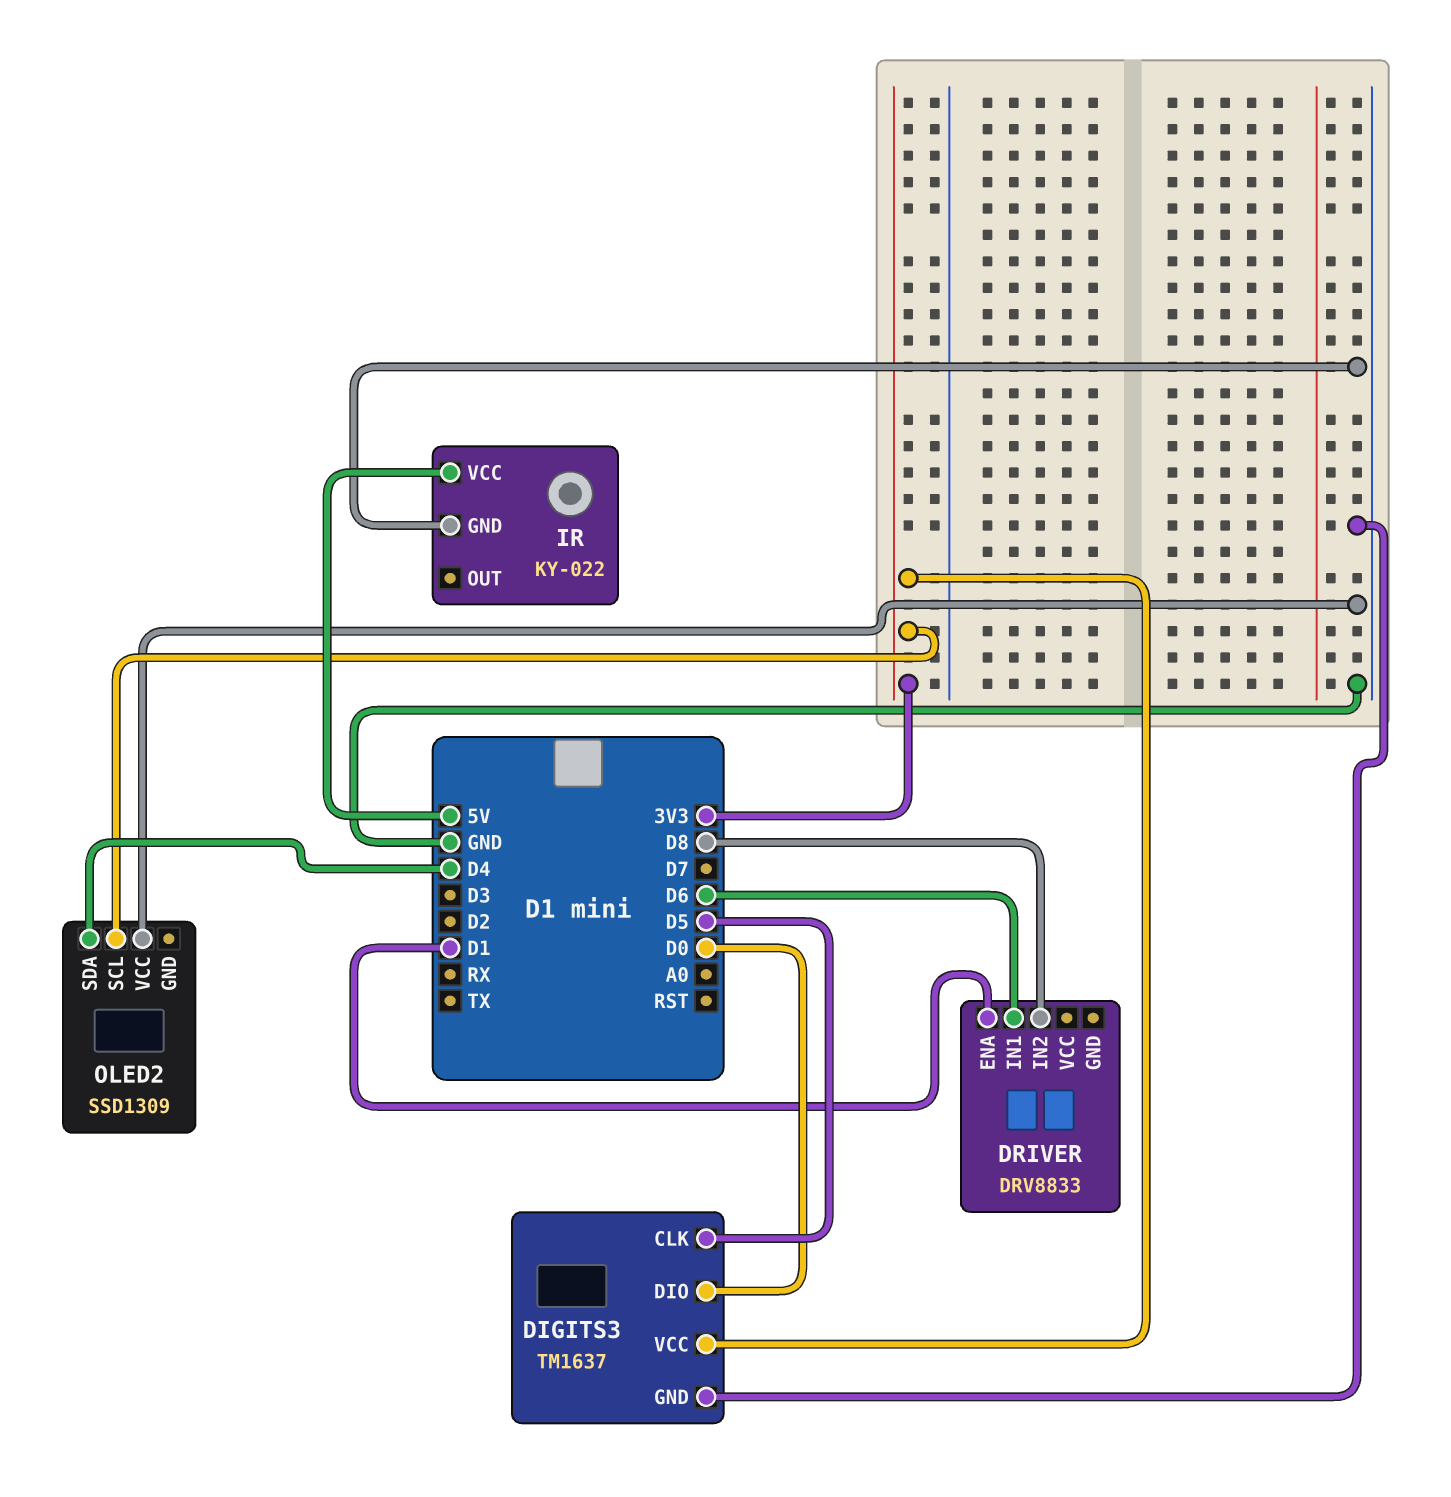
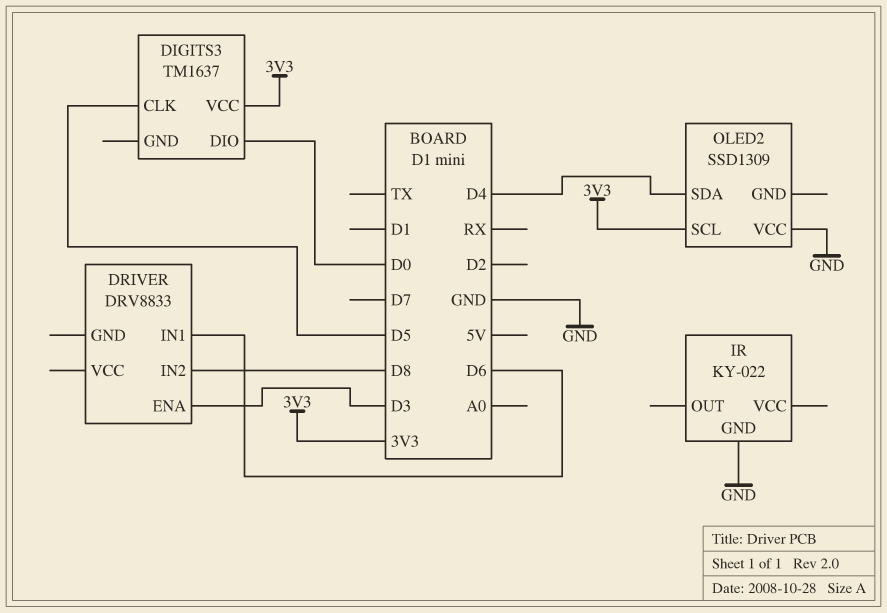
DIGITS3 pin GND: GND -> none
DRIVER pin ENA: D1 -> D3
IR pin VCC: 5V -> none

